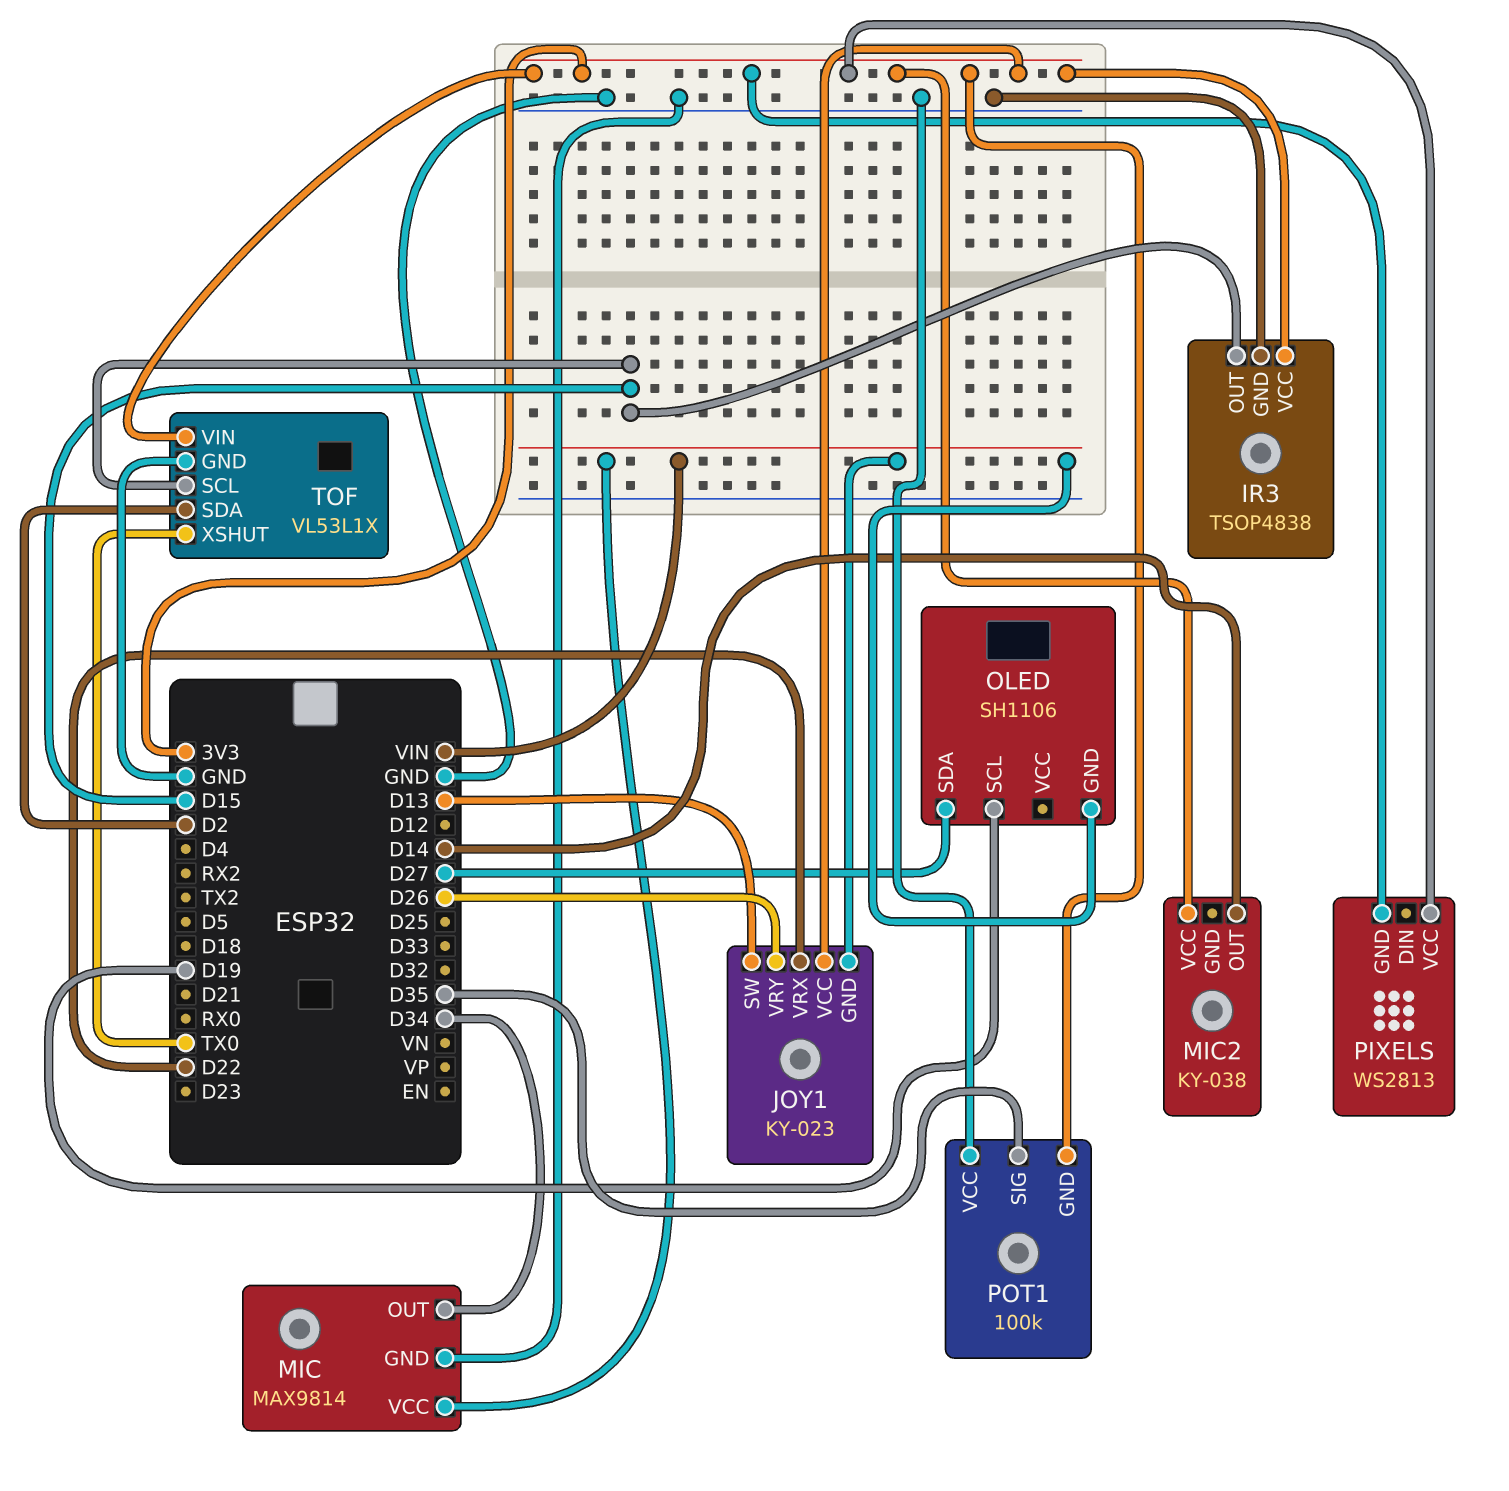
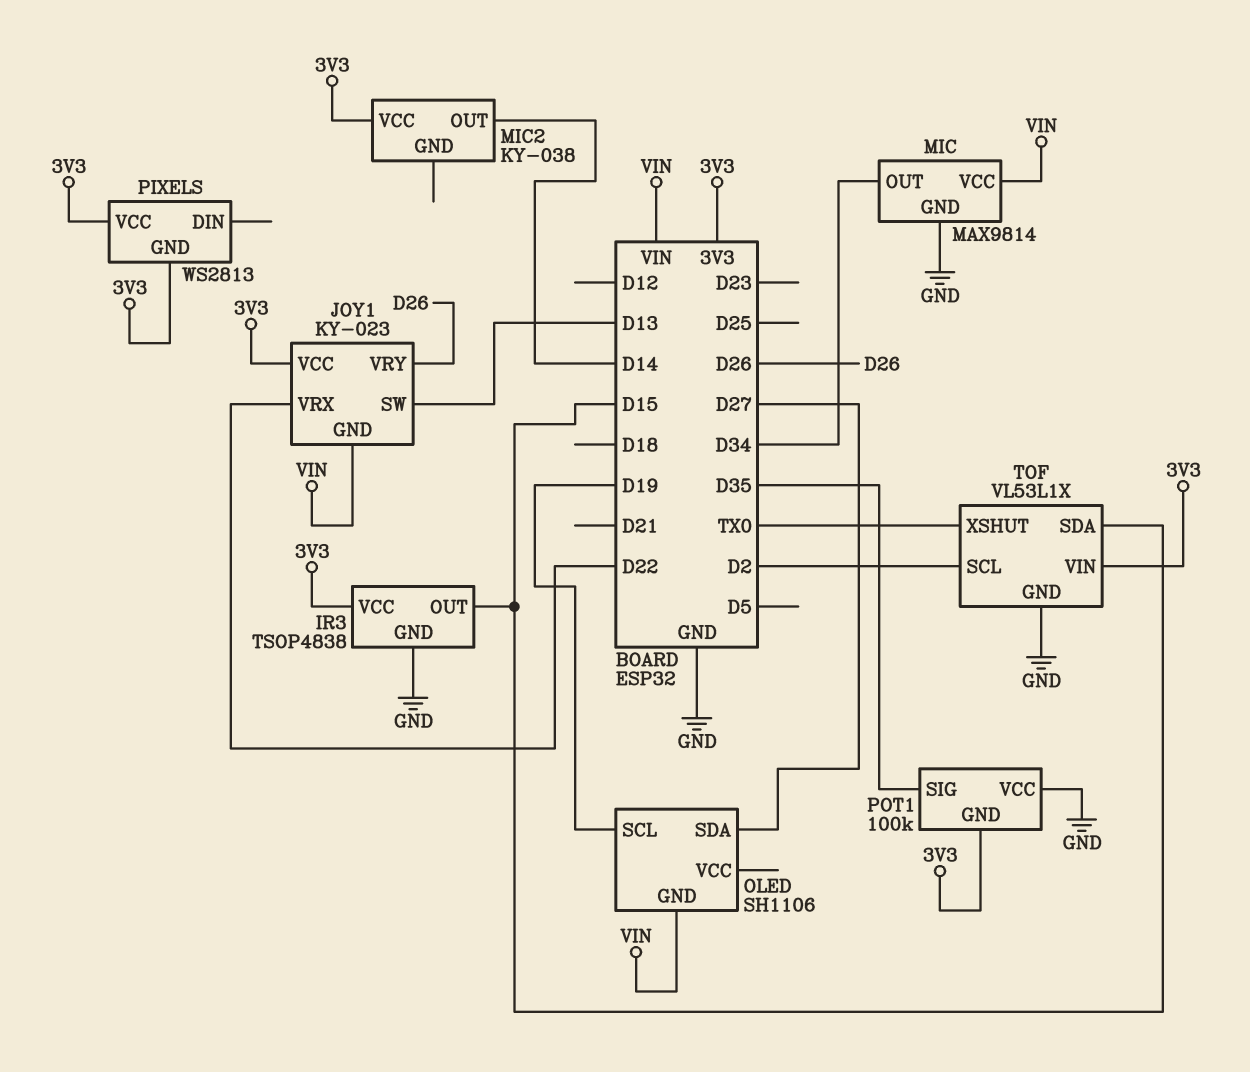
TOF pin SCL: D15 -> D2
TOF pin SDA: D2 -> D15

